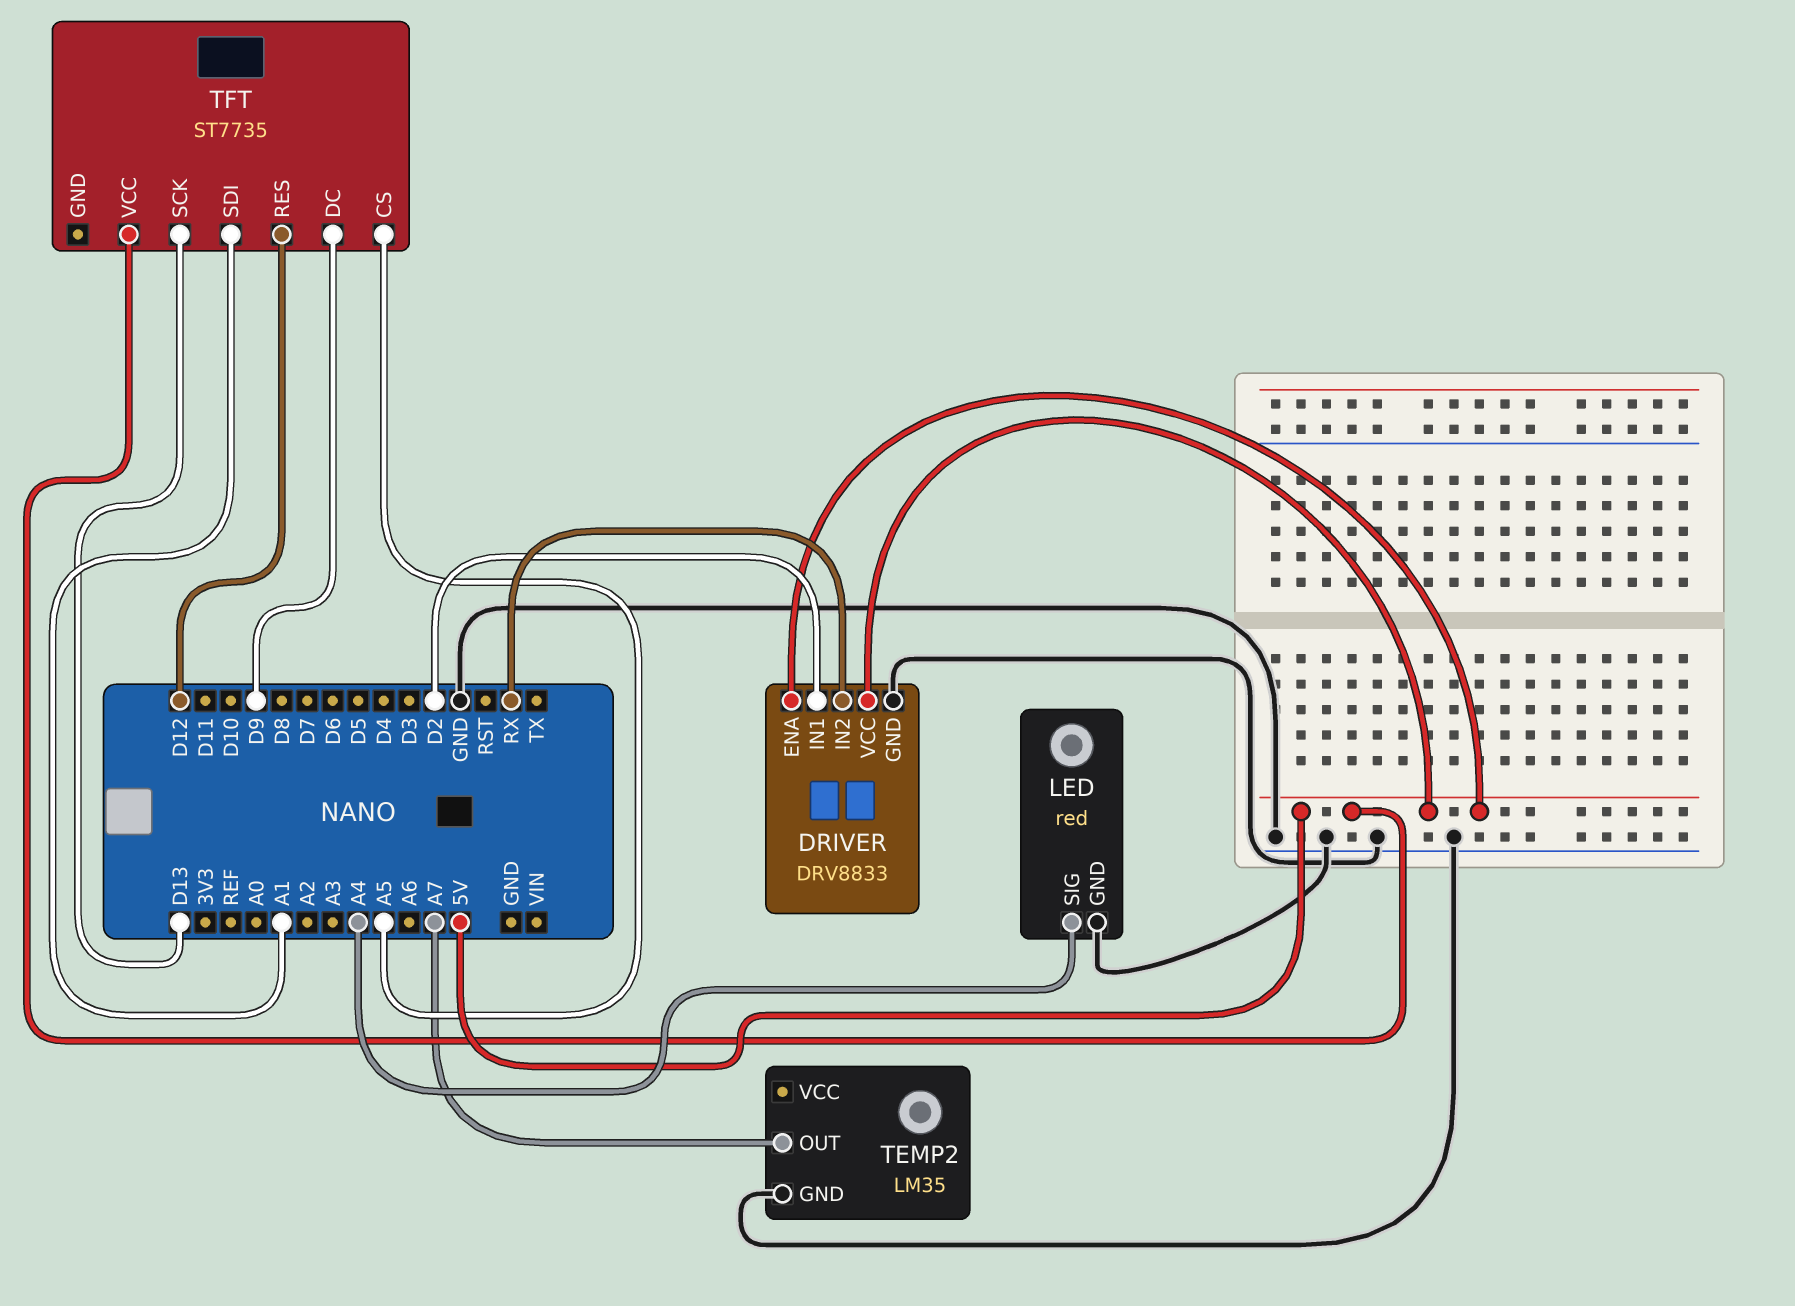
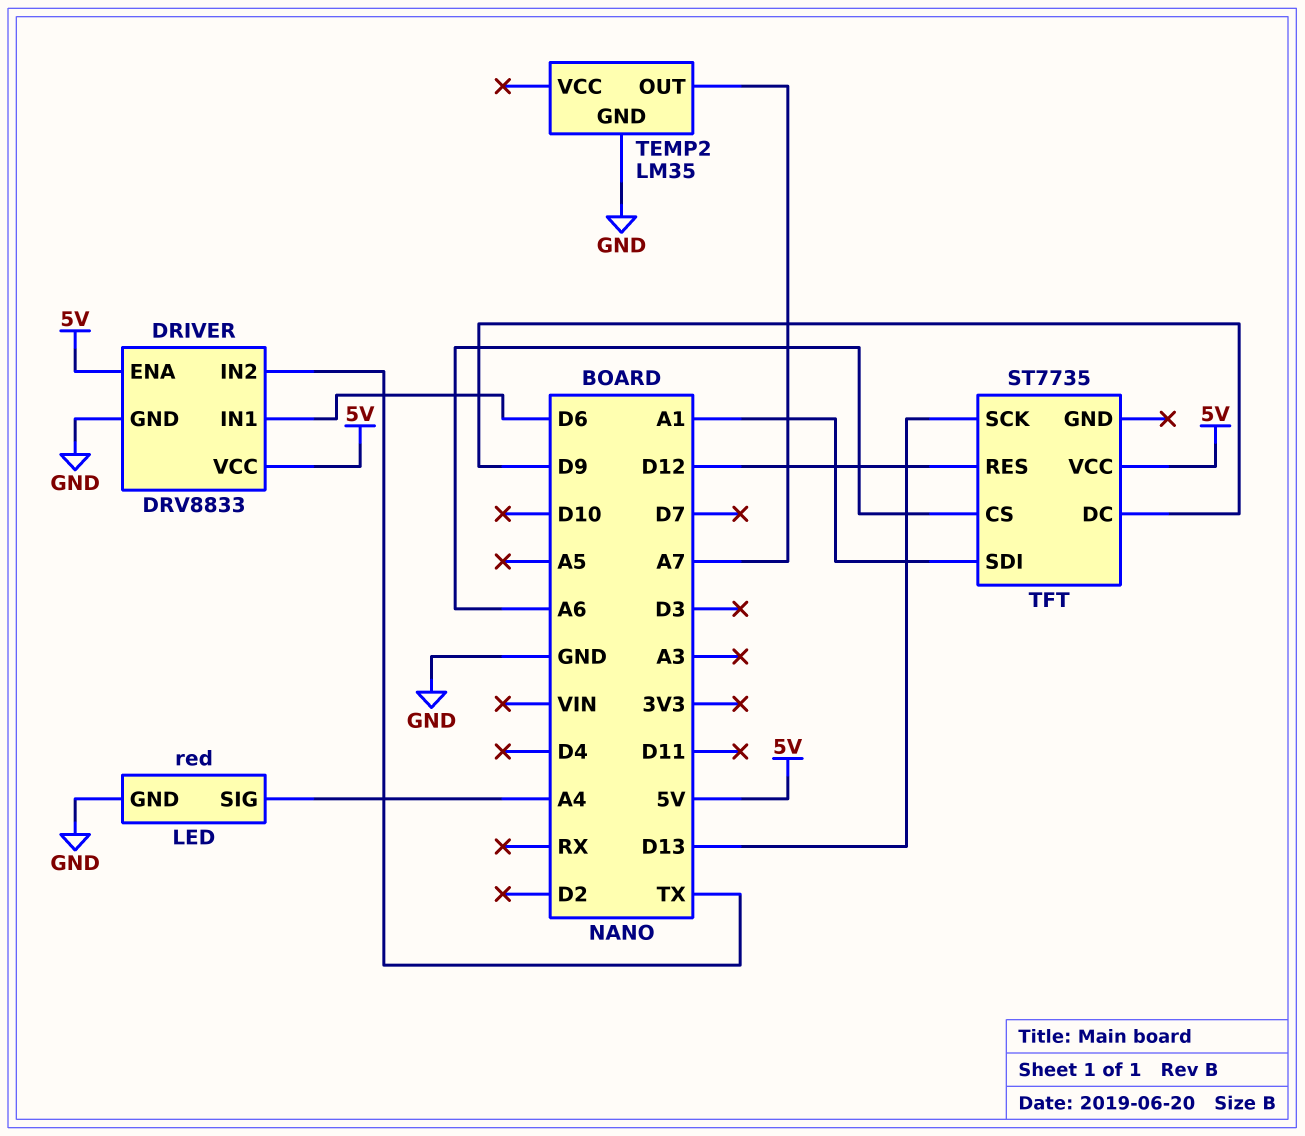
DRIVER pin IN1: D2 -> D6
DRIVER pin IN2: RX -> TX
TFT pin CS: A5 -> A6

